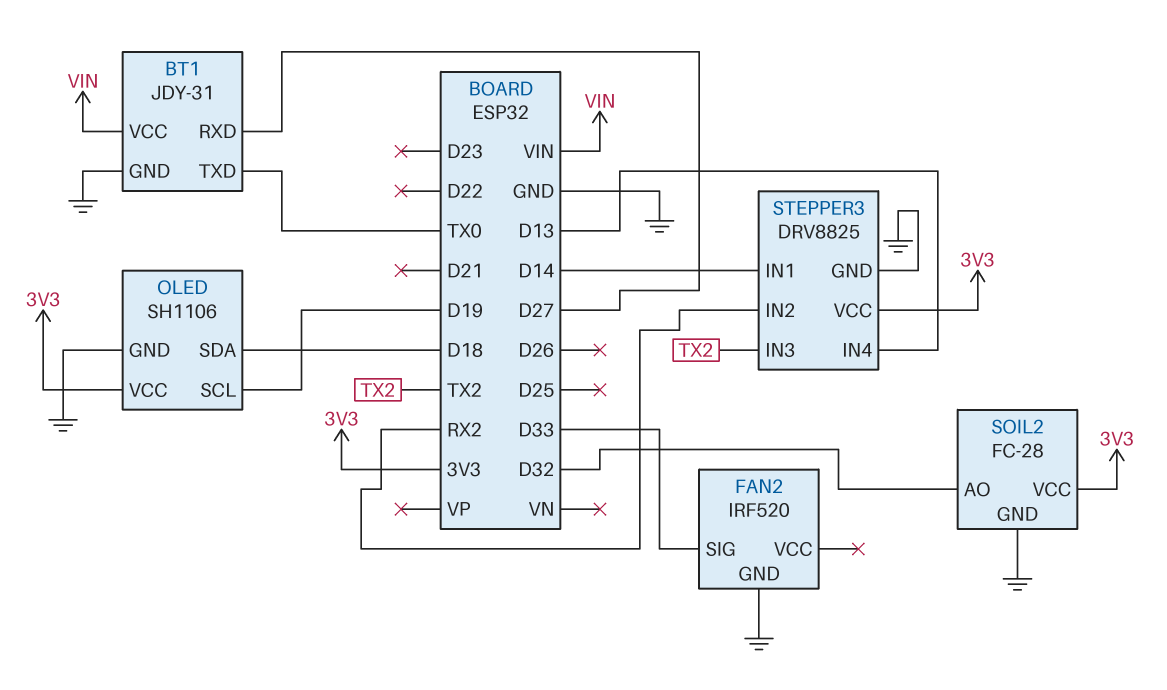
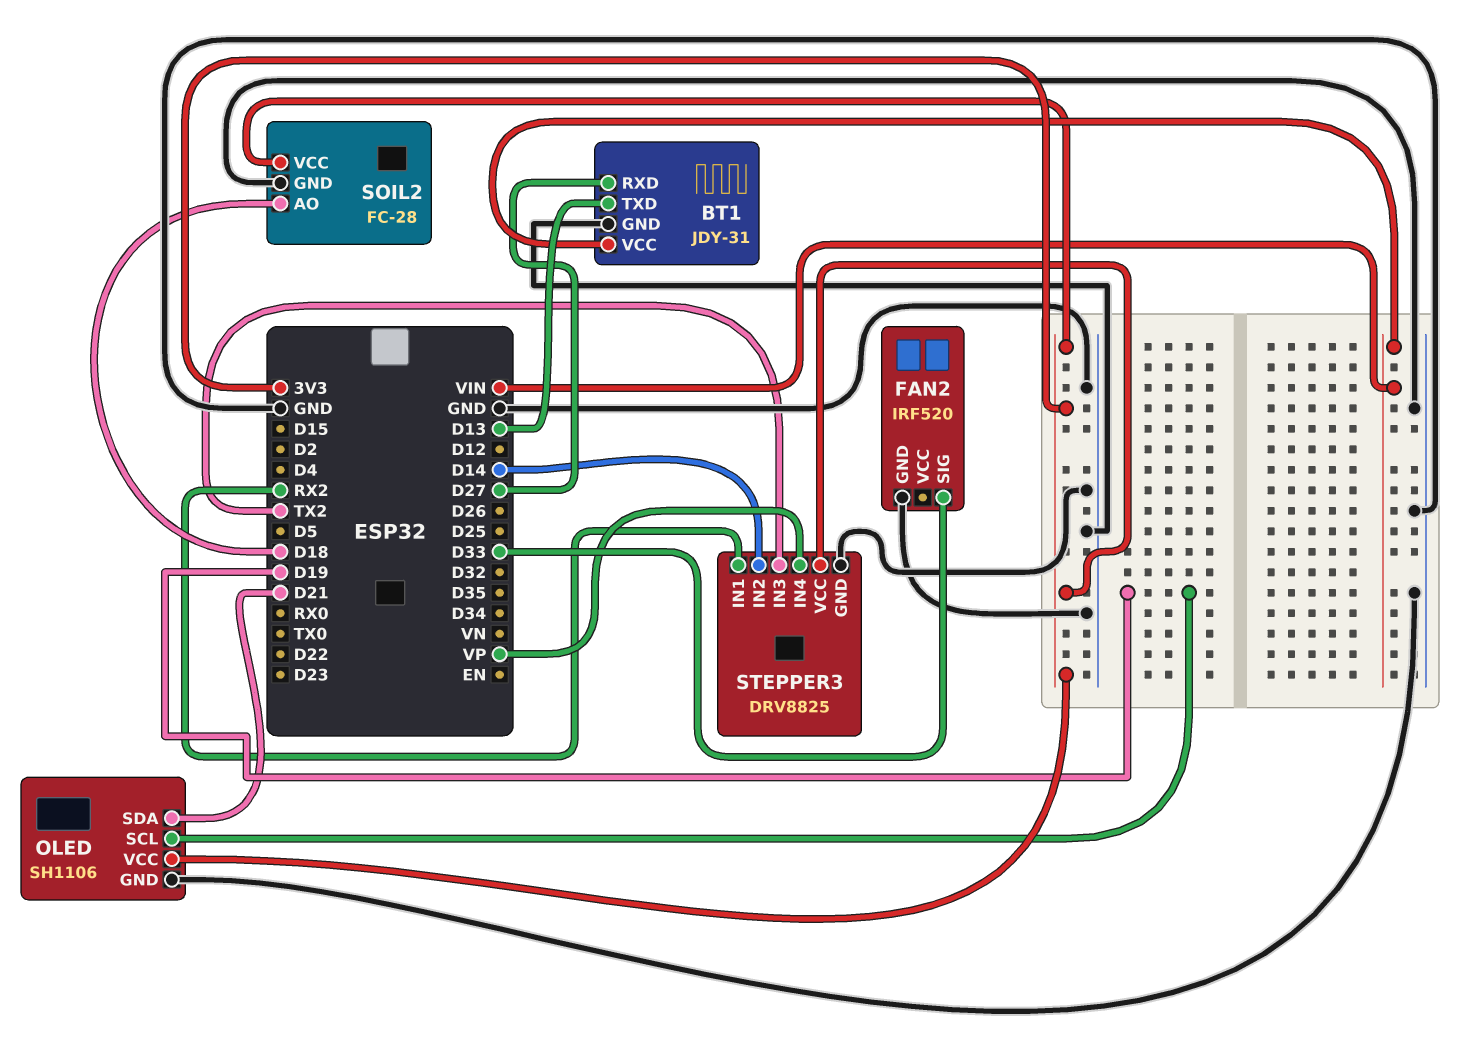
BT1 pin TXD: TX0 -> D13
OLED pin SDA: D18 -> D21
SOIL2 pin AO: D32 -> D18
STEPPER3 pin IN1: D14 -> RX2
STEPPER3 pin IN2: RX2 -> D14
STEPPER3 pin IN4: D13 -> VP

